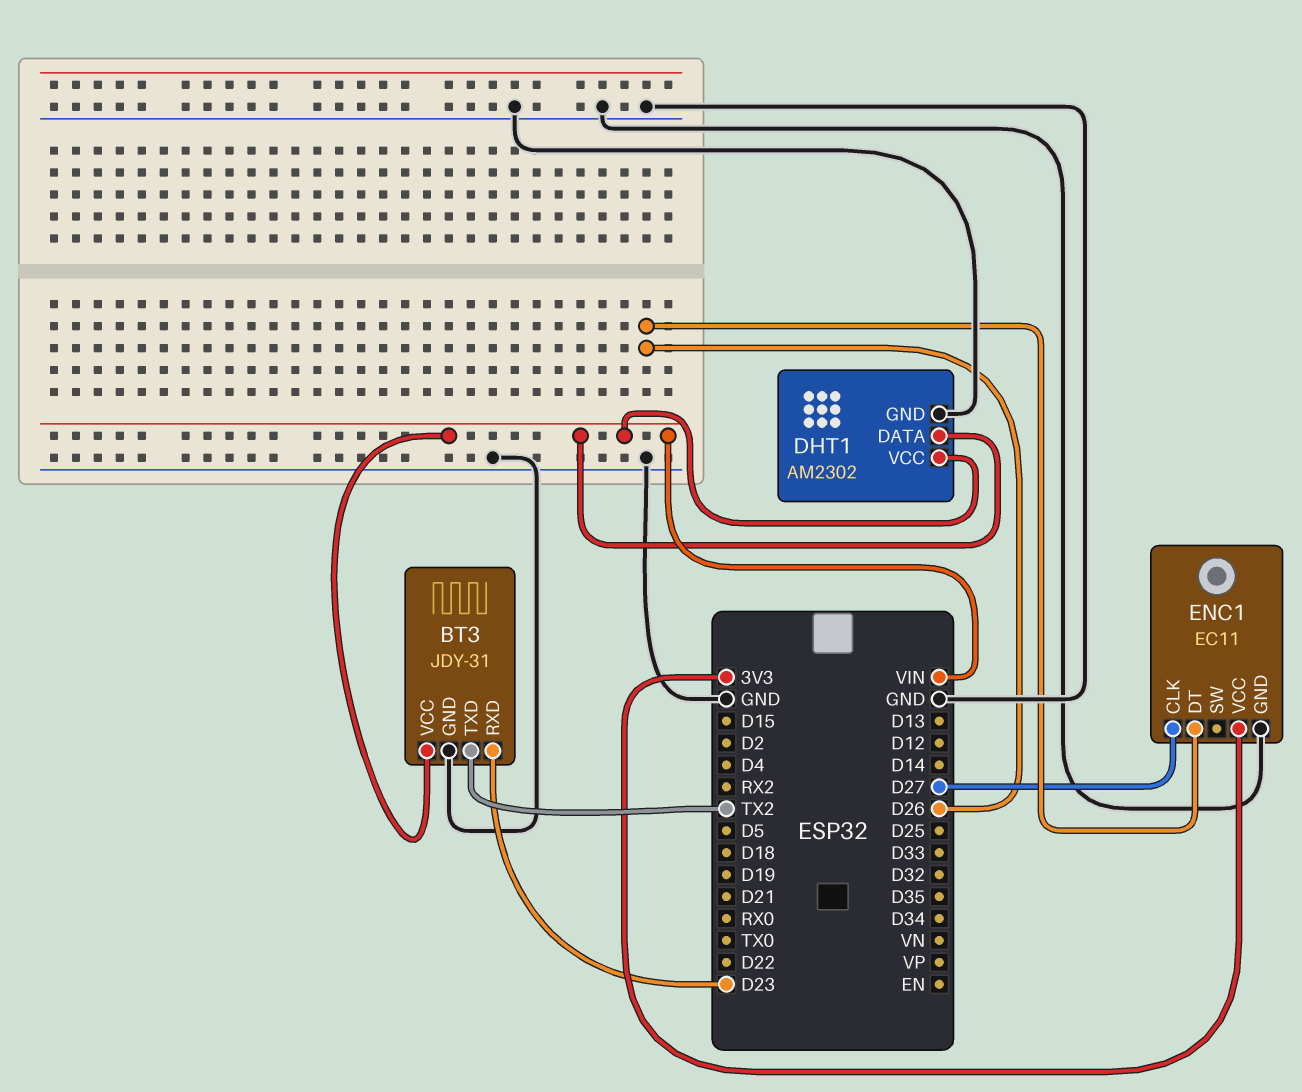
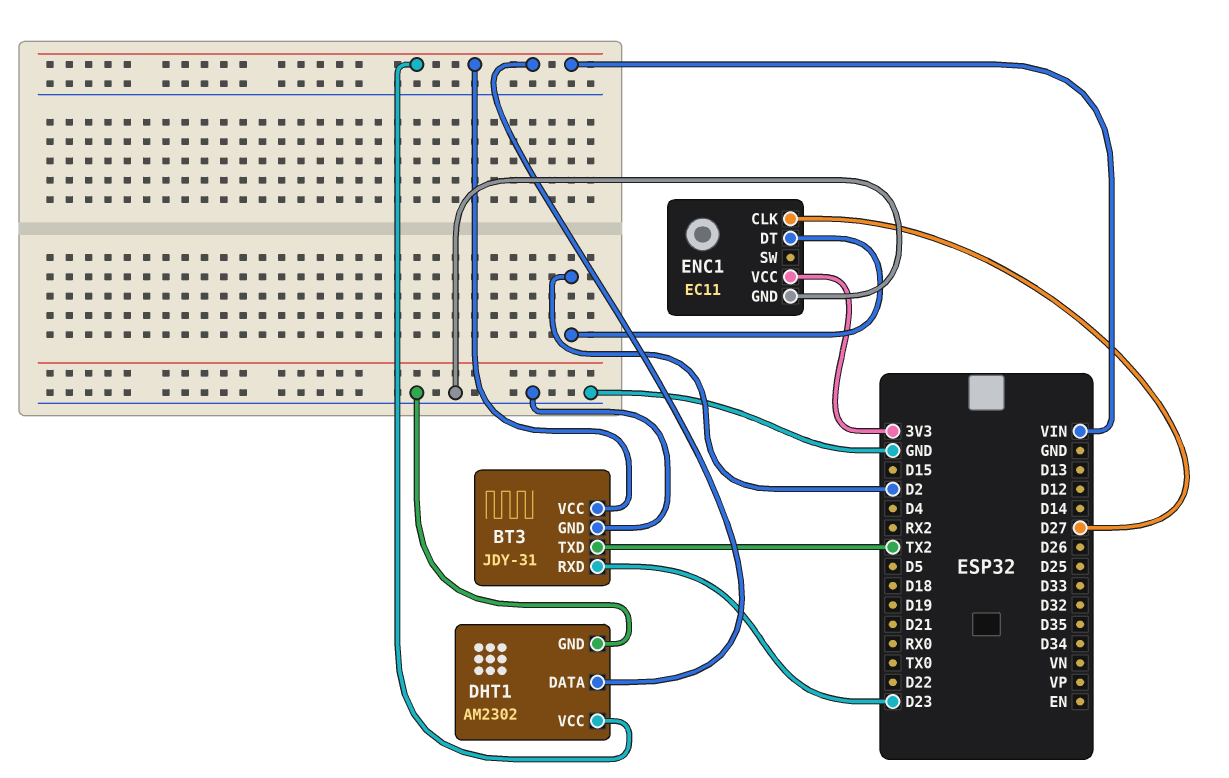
ENC1 pin DT: D26 -> D2

